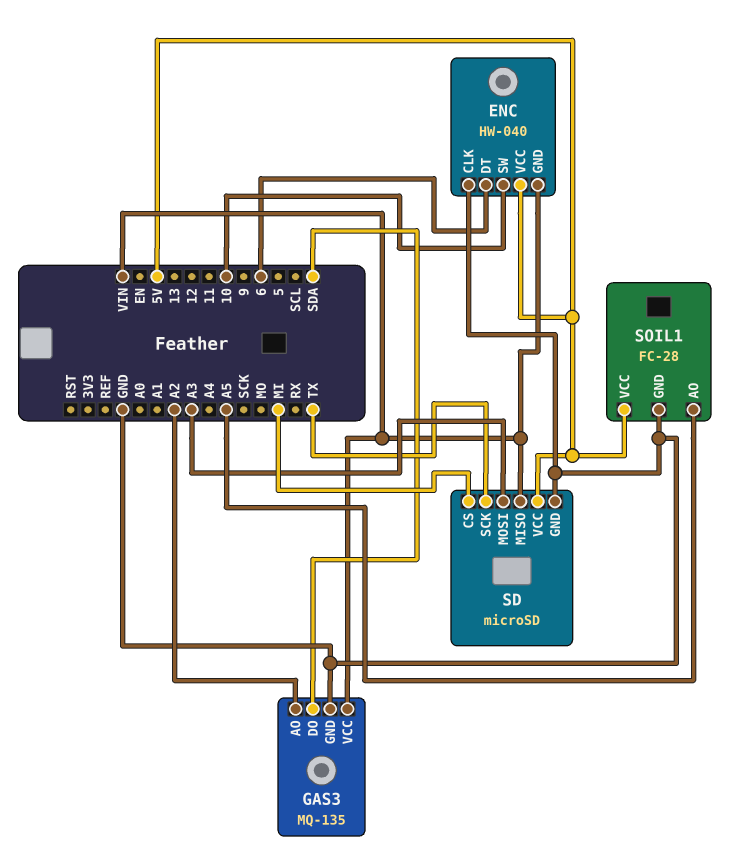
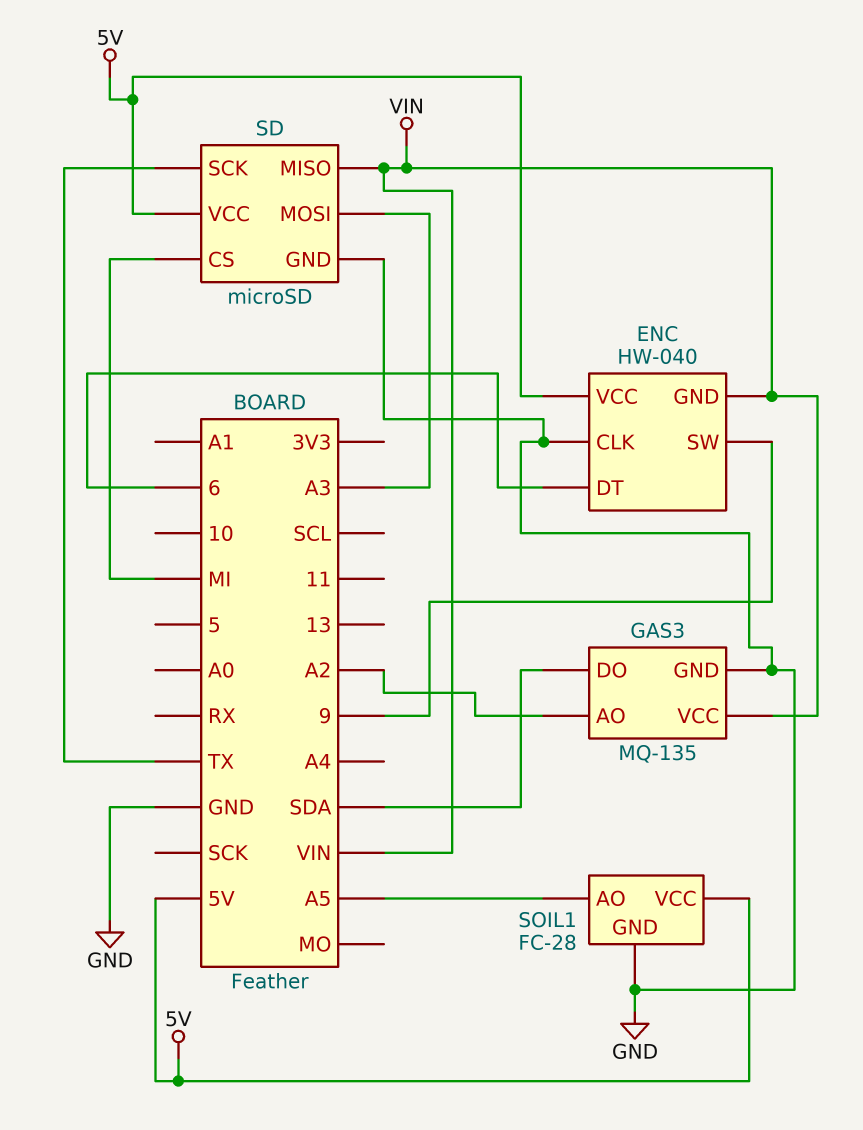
ENC pin SW: 10 -> 9

